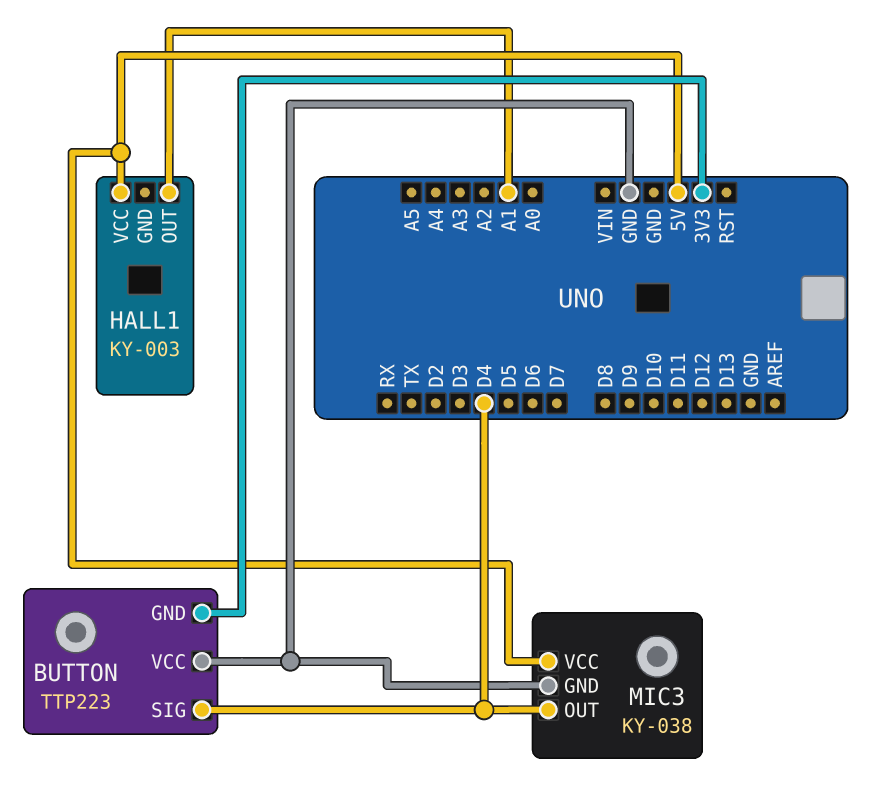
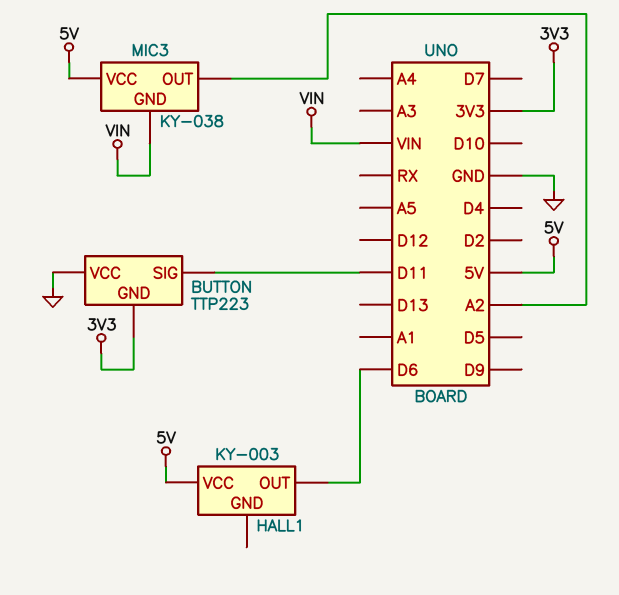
BUTTON pin SIG: D4 -> D11
HALL1 pin OUT: A1 -> D6
MIC3 pin GND: GND -> VIN
MIC3 pin OUT: D4 -> A2

